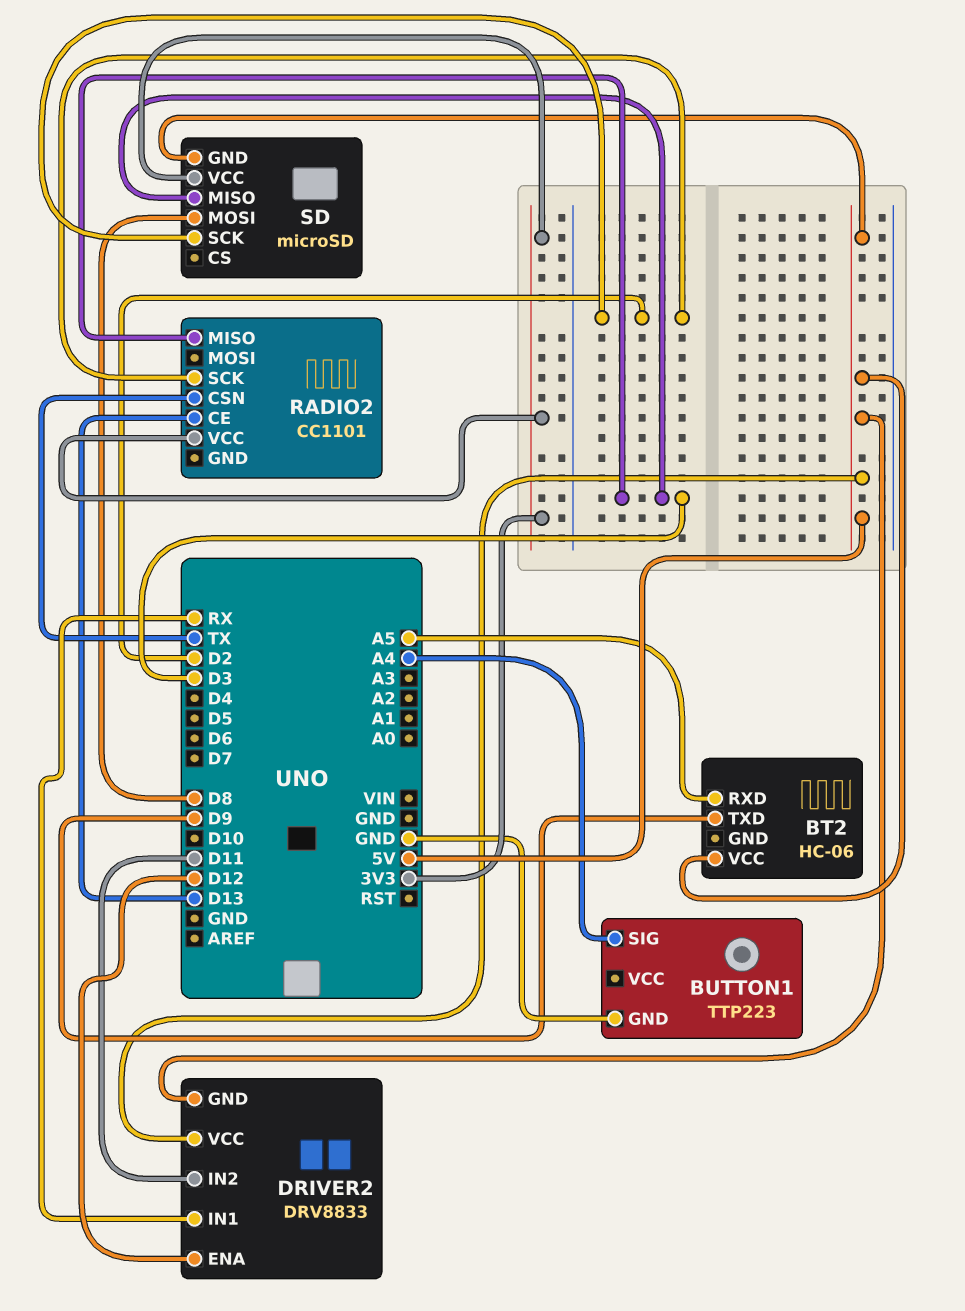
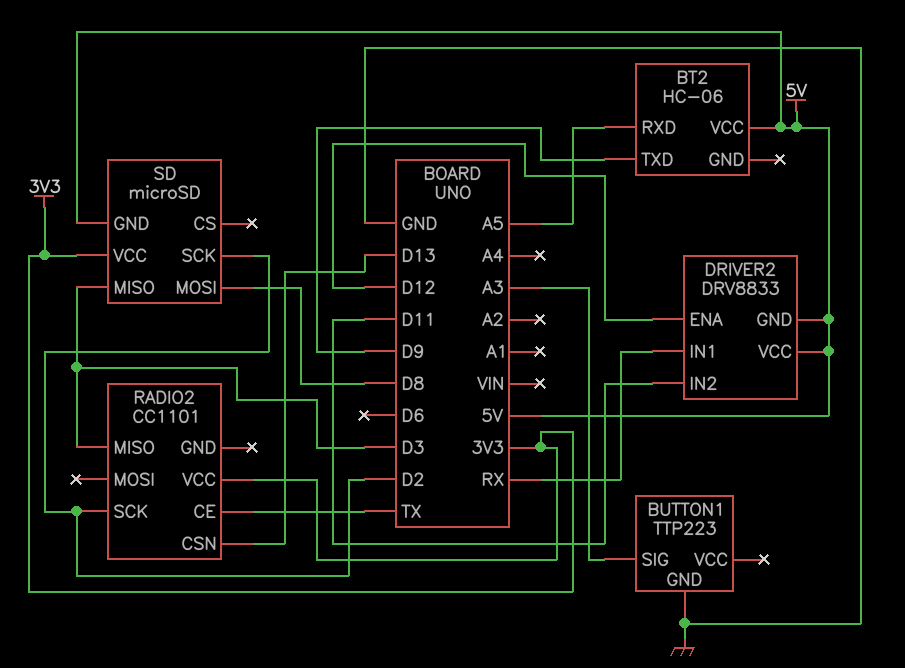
BUTTON1 pin SIG: A4 -> A3
RADIO2 pin CE: D13 -> TX
RADIO2 pin CSN: TX -> D13

